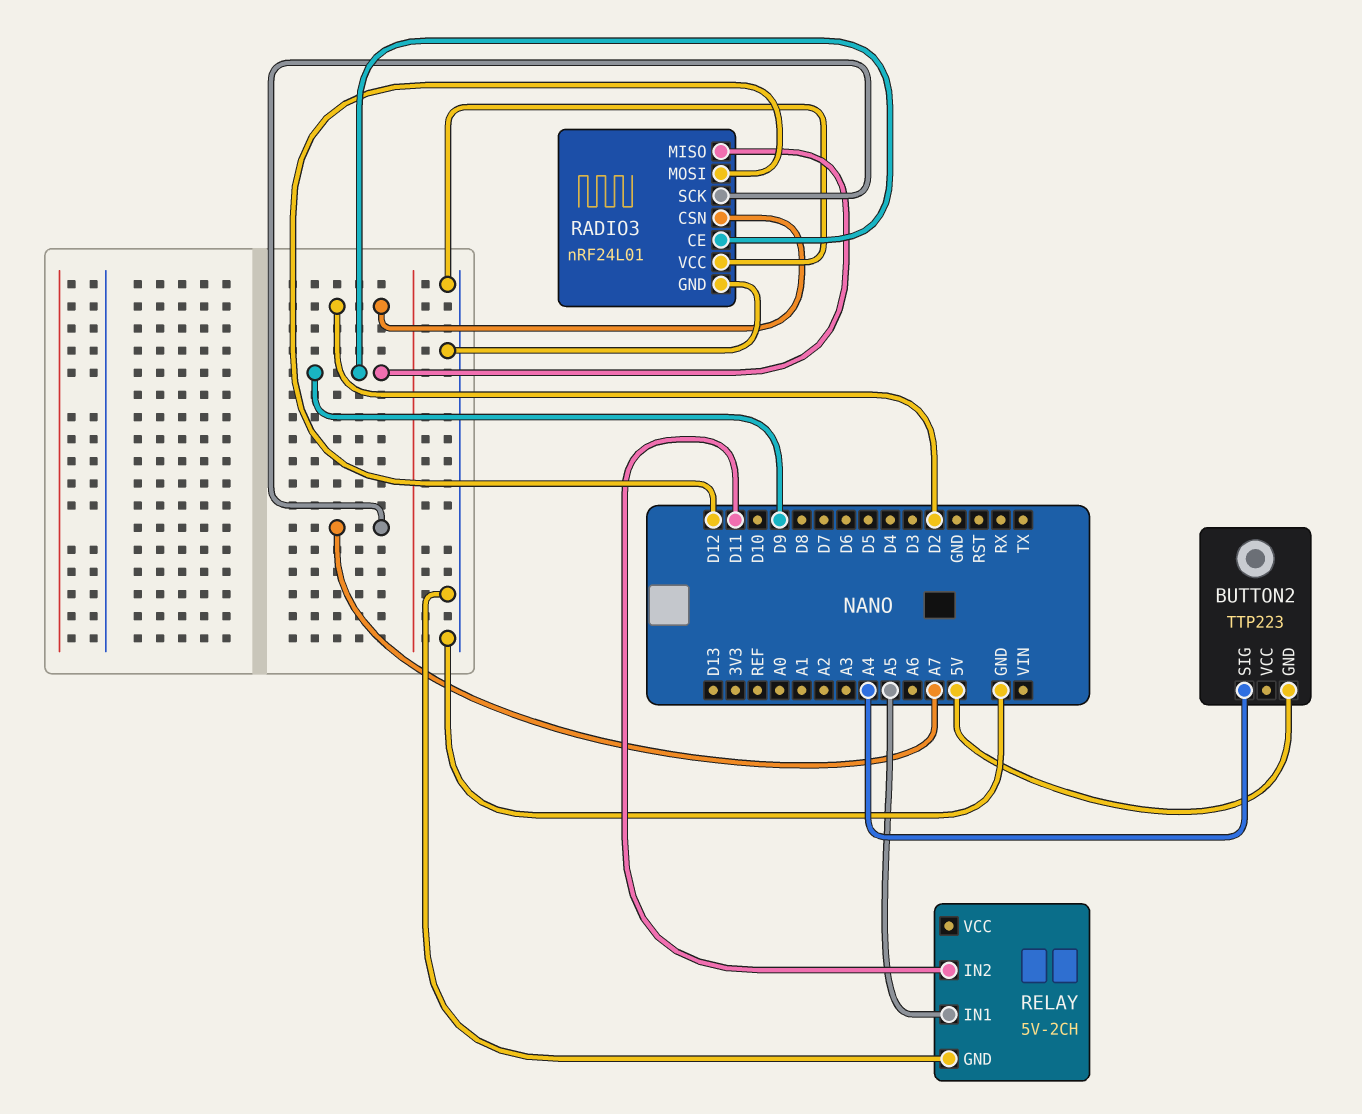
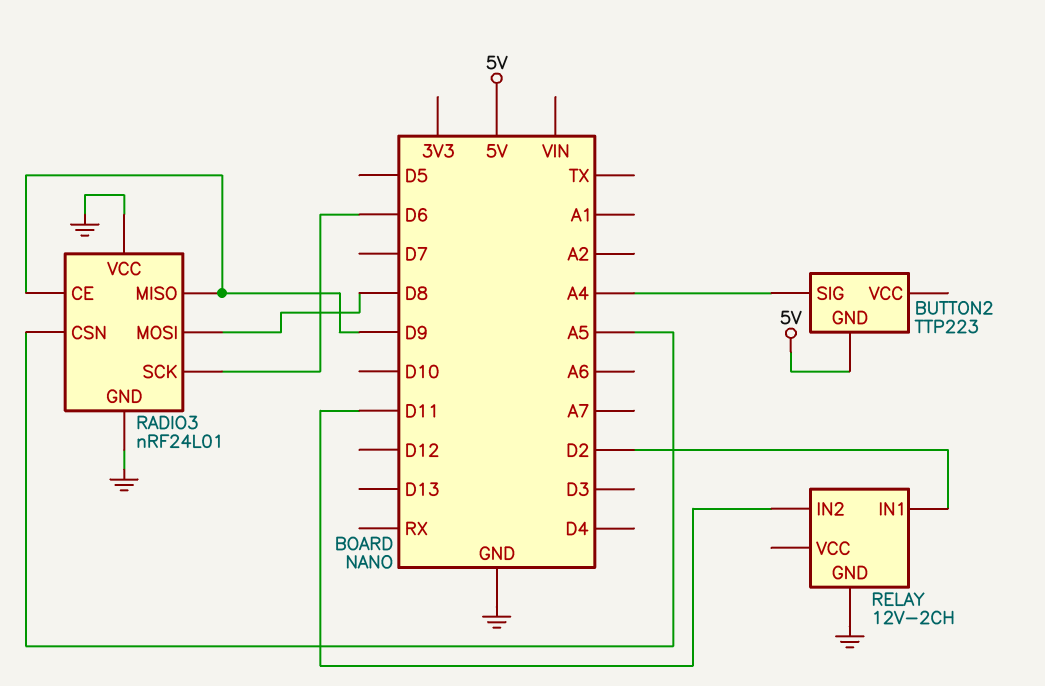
RADIO3 pin CSN: D2 -> A5
RADIO3 pin MOSI: D12 -> D8
RADIO3 pin SCK: A7 -> D6
RELAY: 5V-2CH -> 12V-2CH
RELAY pin IN1: A5 -> D2

